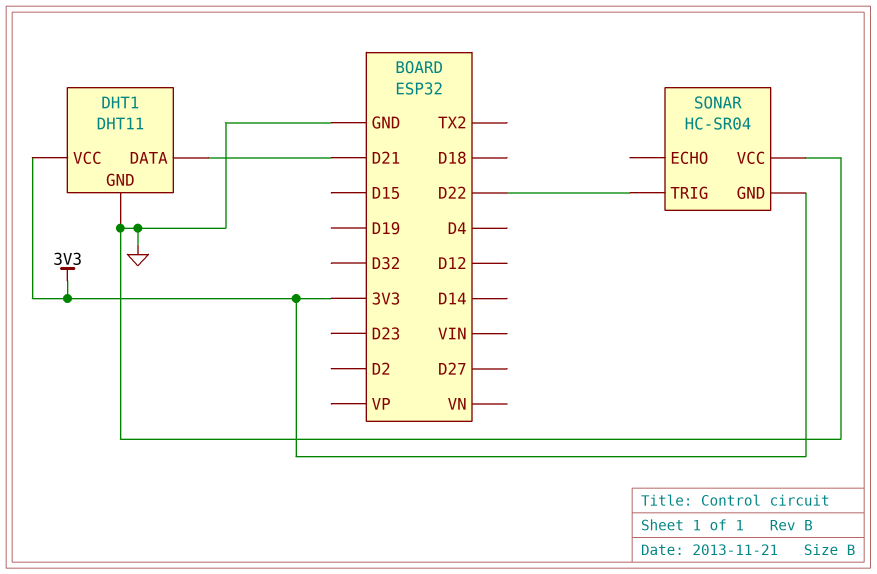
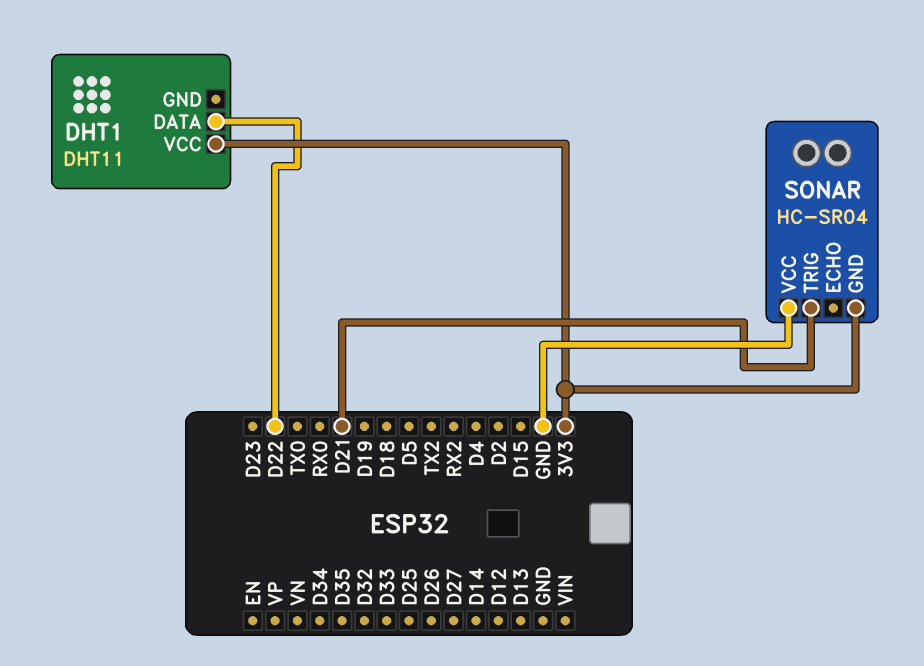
DHT1 pin DATA: D21 -> D22
DHT1 pin GND: GND -> none
SONAR pin TRIG: D22 -> D21

